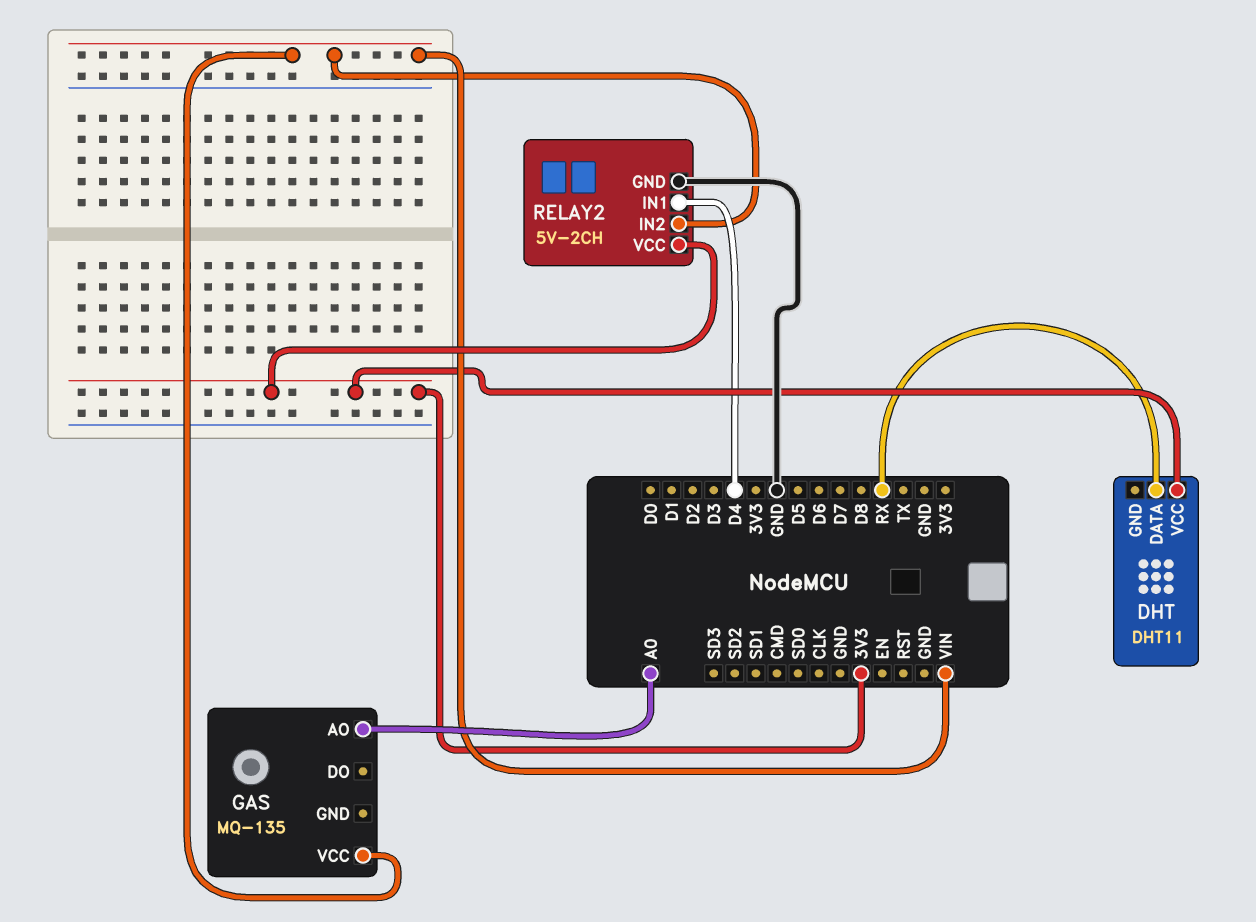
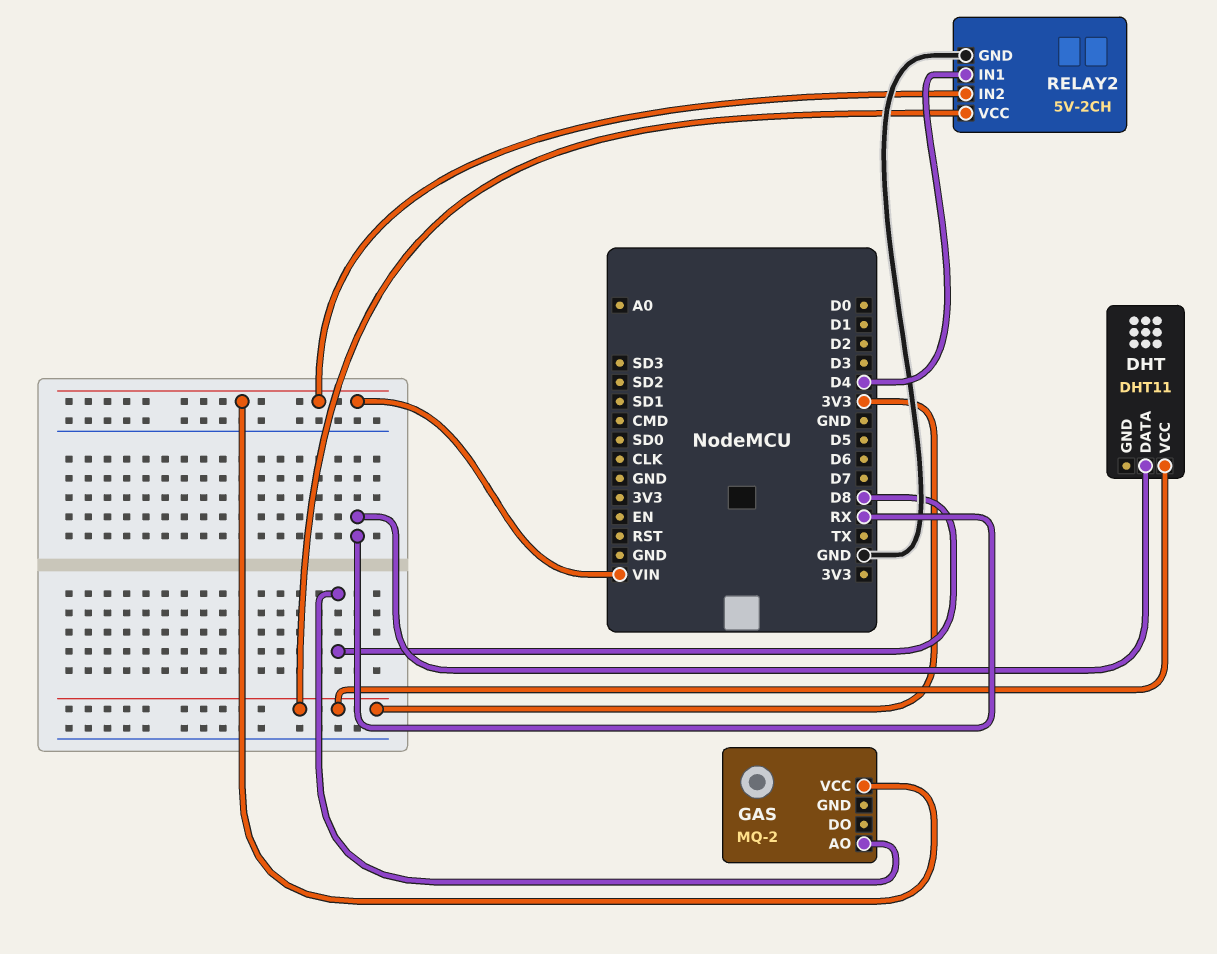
GAS: MQ-135 -> MQ-2
GAS pin AO: A0 -> D8

